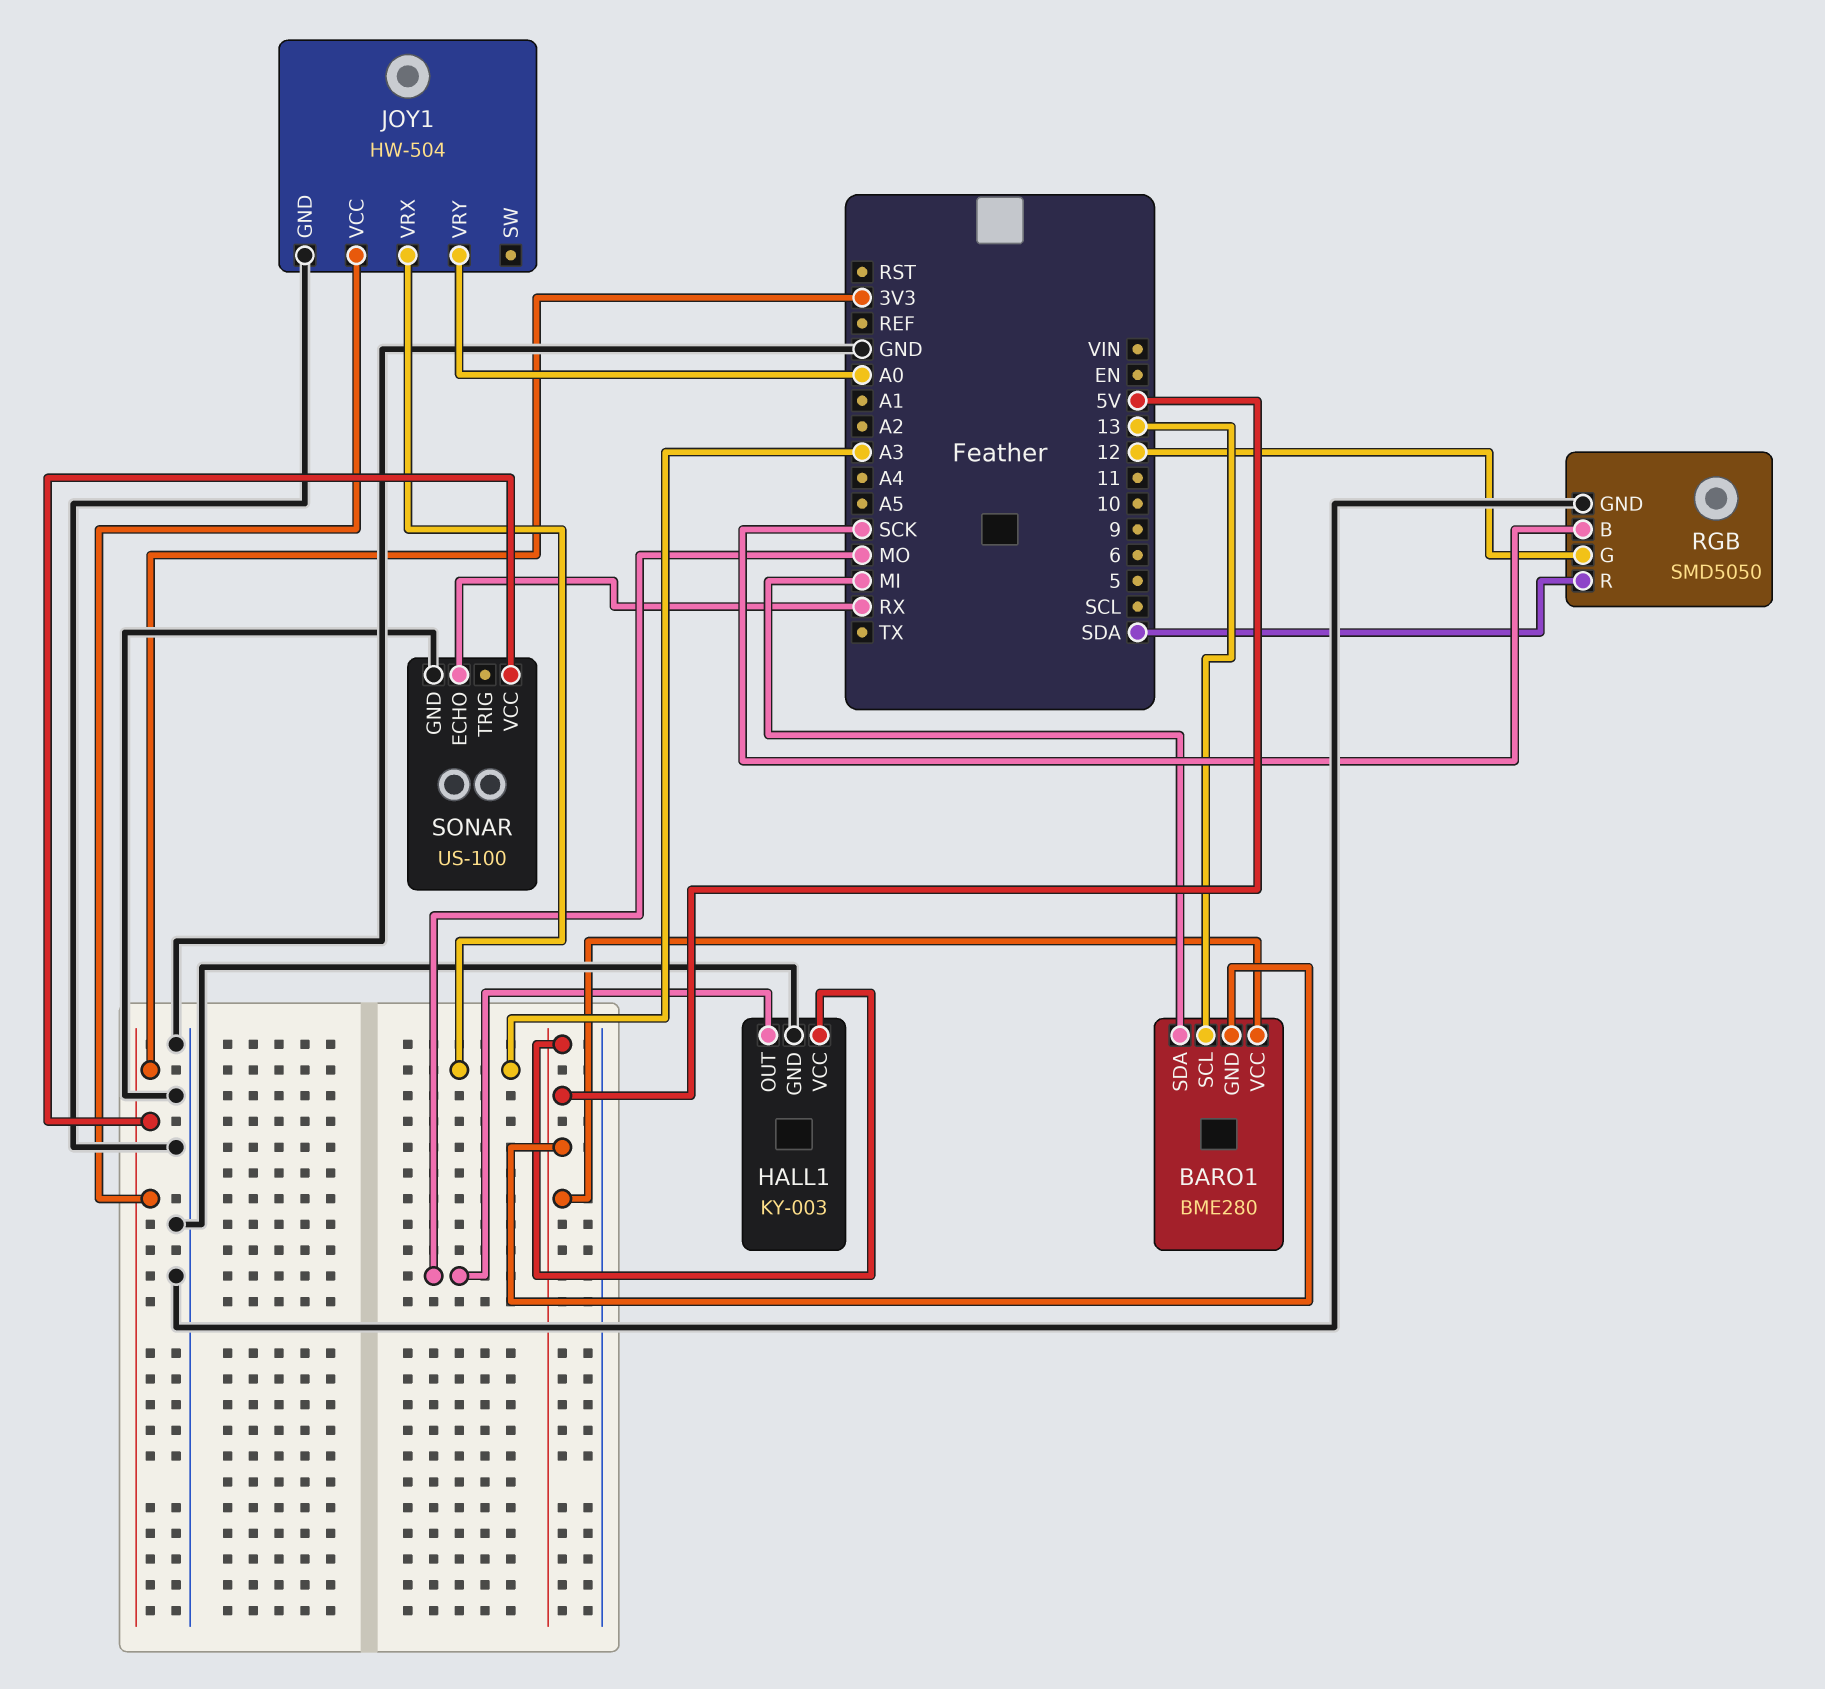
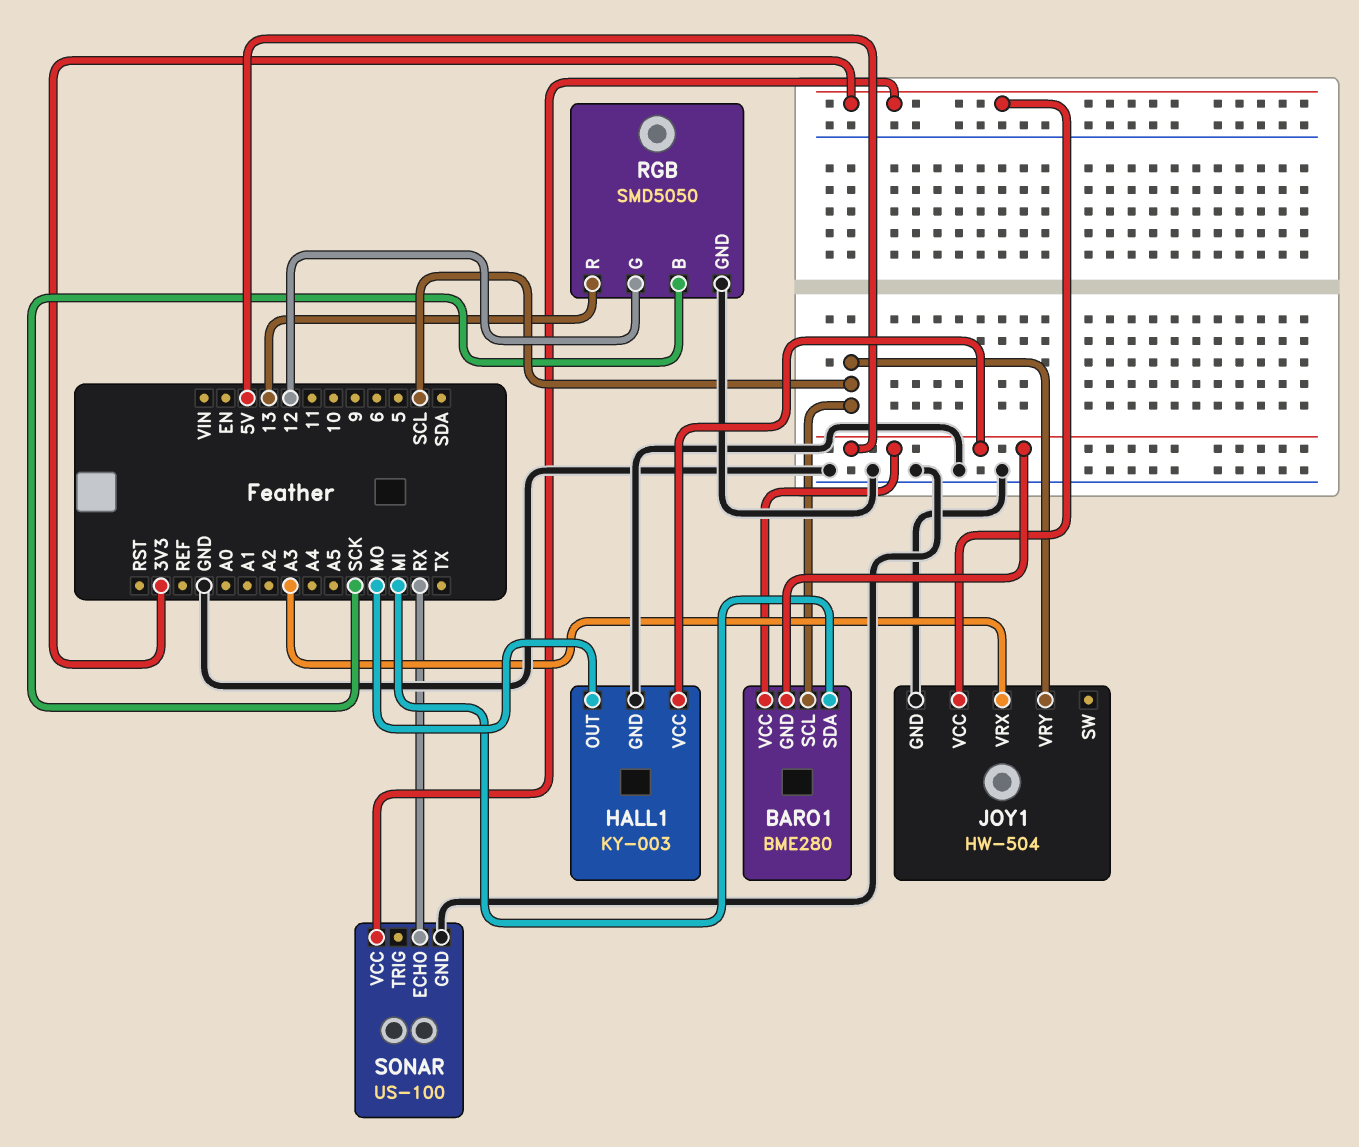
BARO1 pin SCL: 13 -> SCL
JOY1 pin VRY: A0 -> SCL
RGB pin R: SDA -> 13

